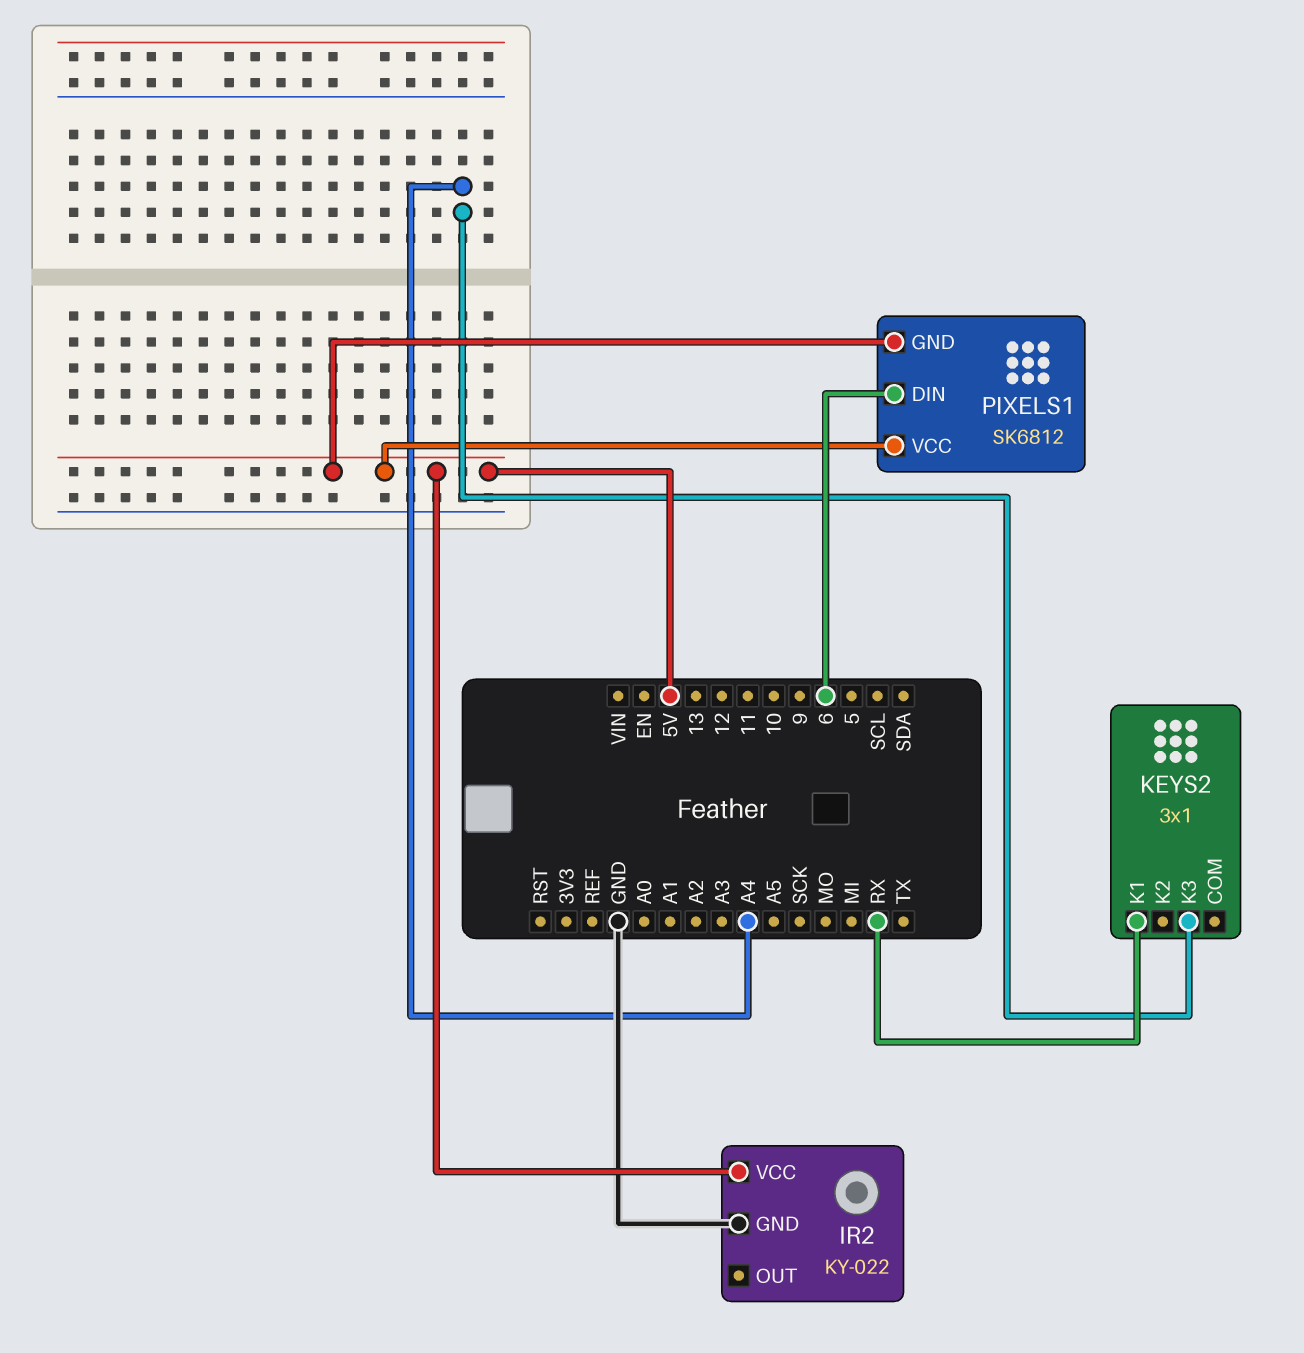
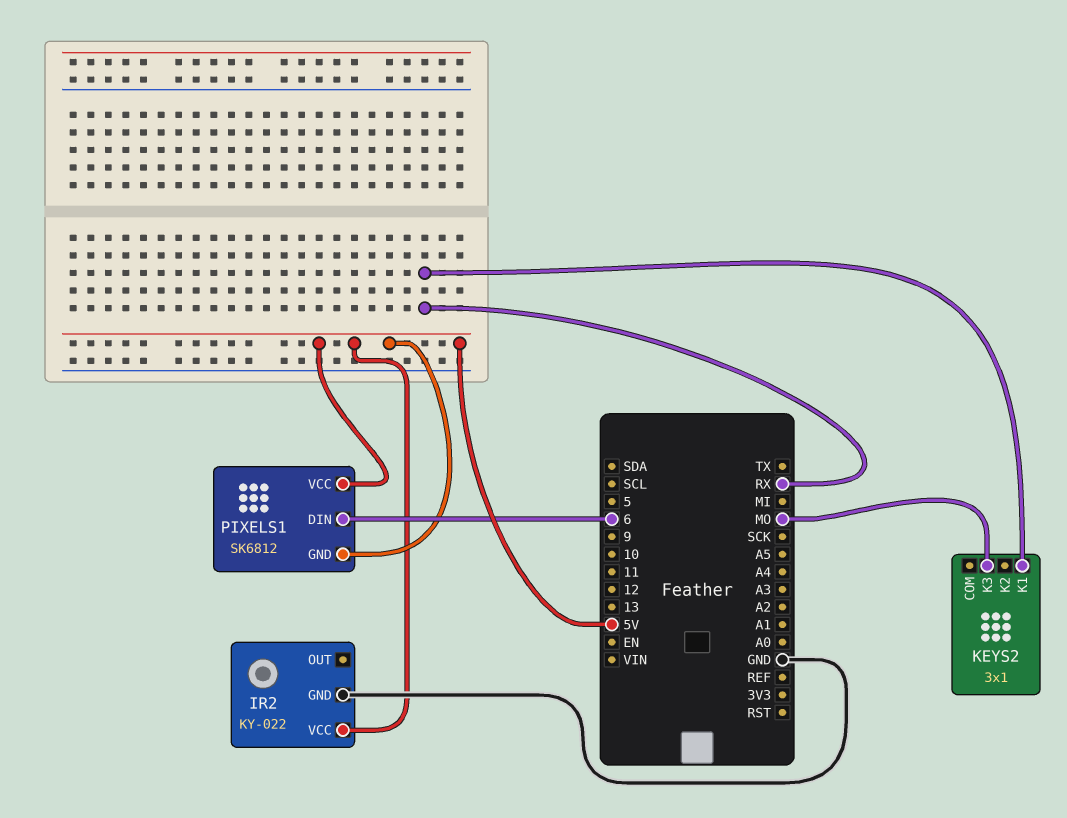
KEYS2 pin K3: A4 -> MO

